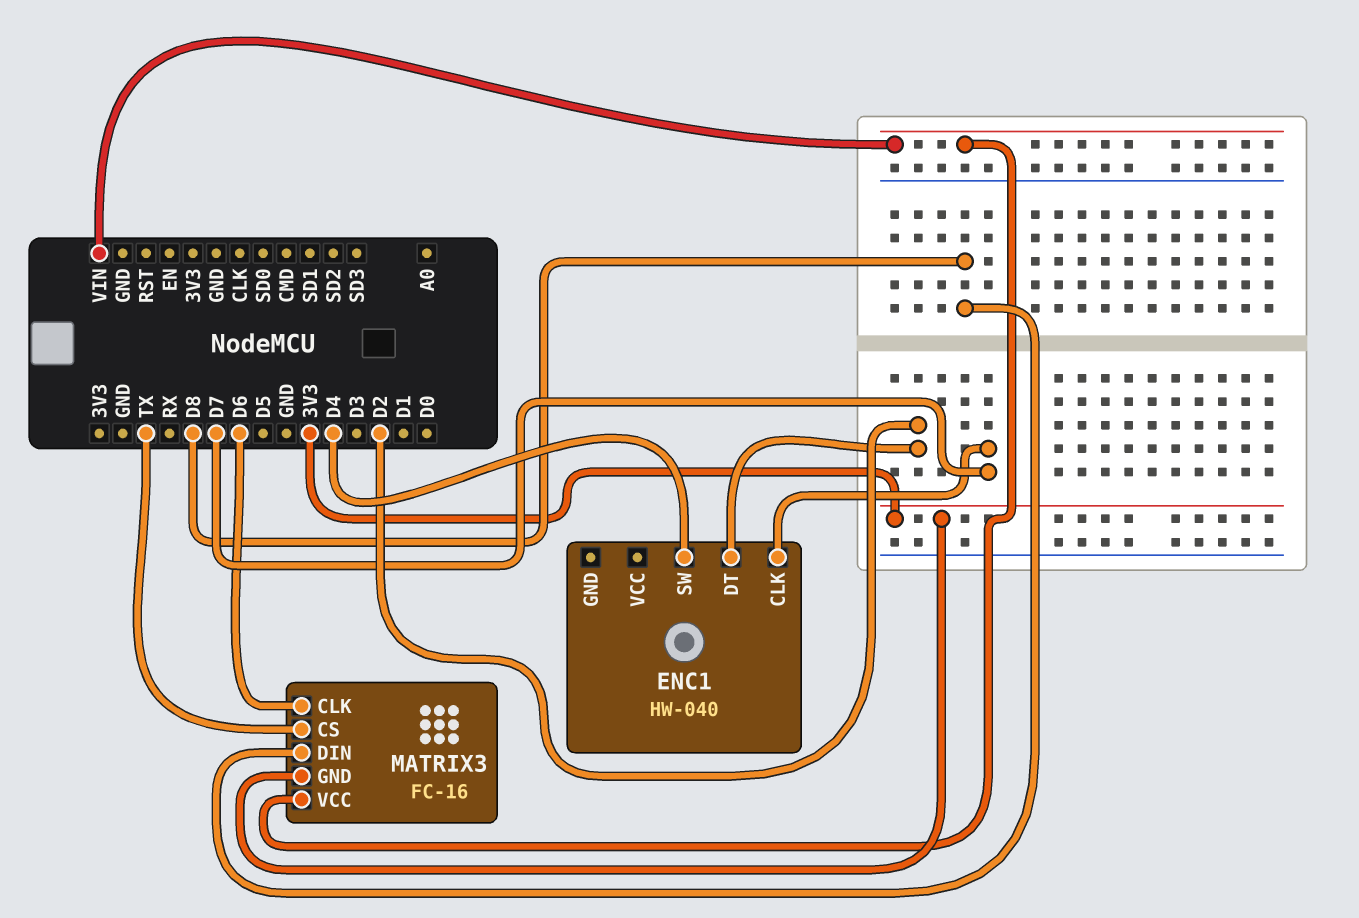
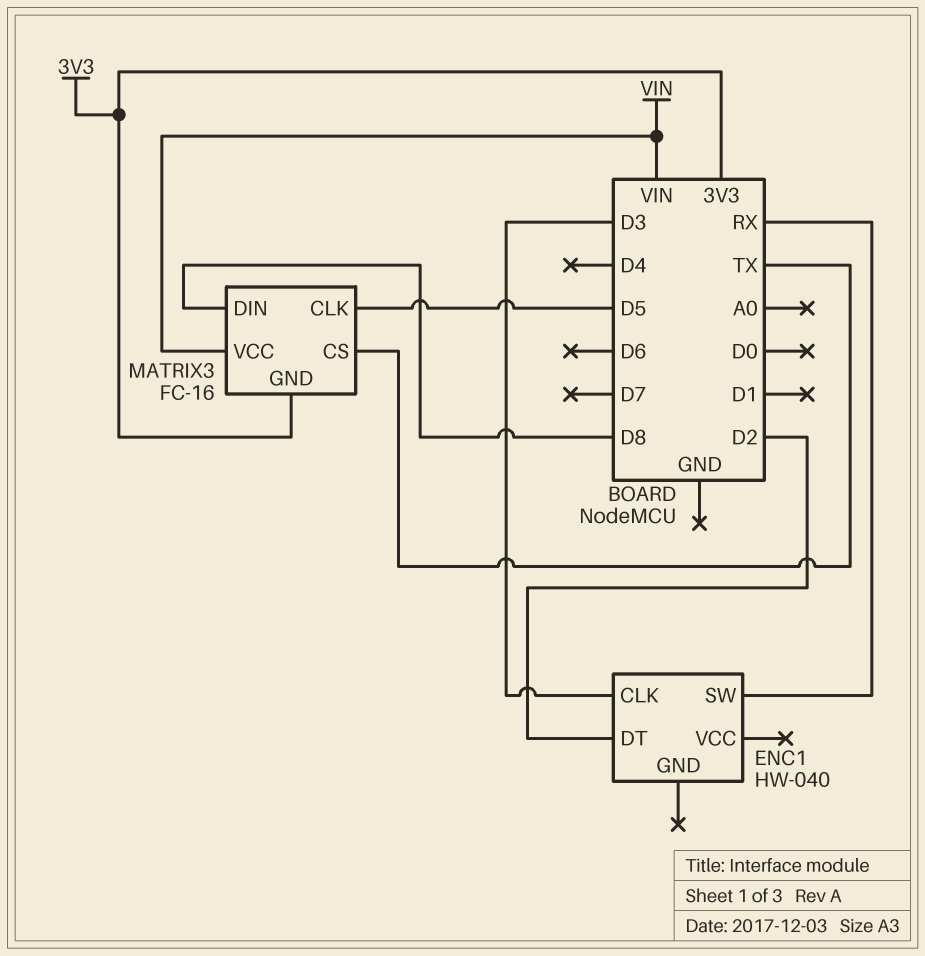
ENC1 pin CLK: D7 -> D3
ENC1 pin SW: D4 -> RX
MATRIX3 pin CLK: D6 -> D5

